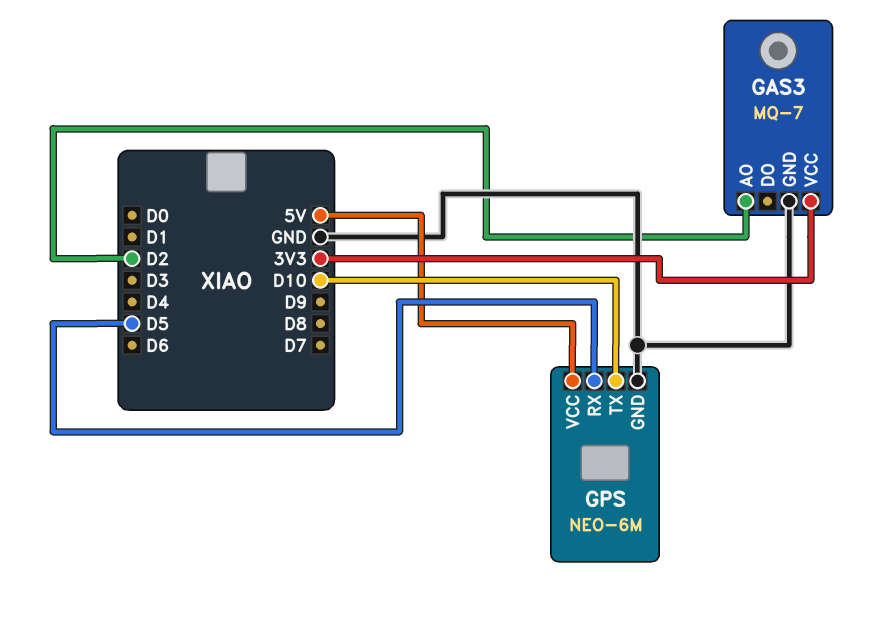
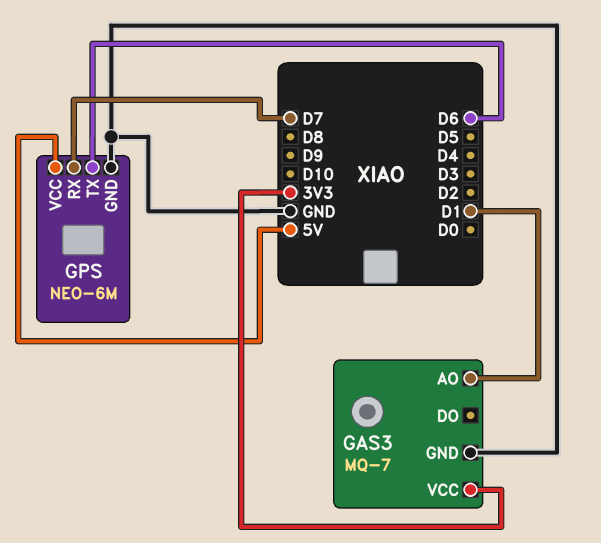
GAS3 pin AO: D2 -> D1
GPS pin RX: D5 -> D7
GPS pin TX: D10 -> D6

